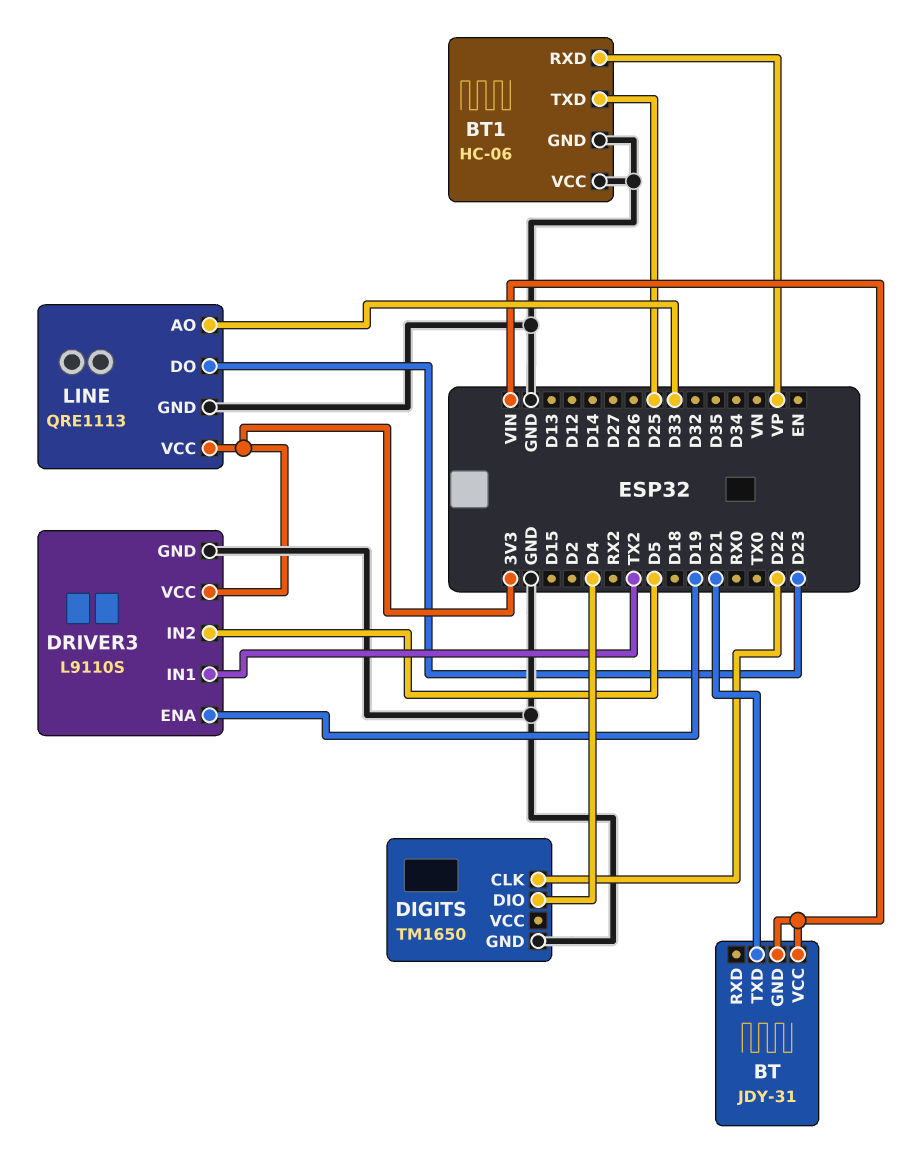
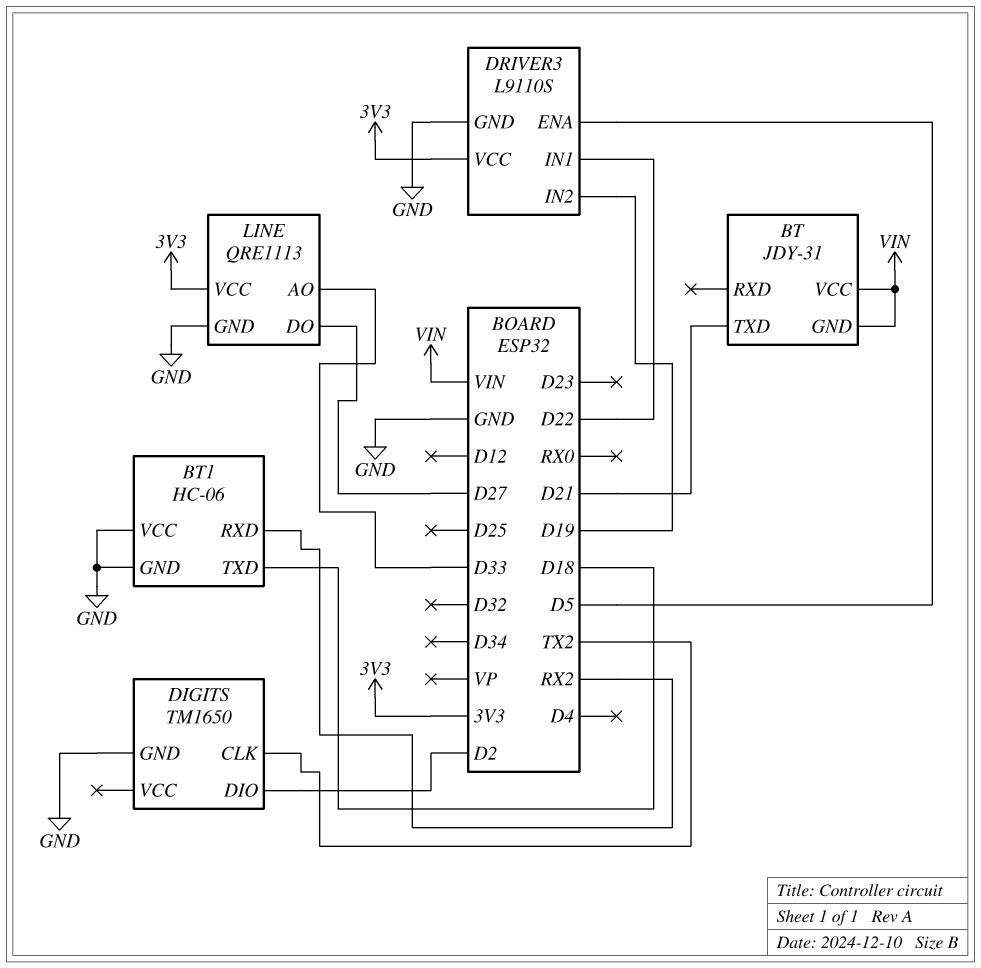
BT1 pin RXD: VP -> RX2
BT1 pin TXD: D25 -> D18
DIGITS pin CLK: D22 -> TX2
DIGITS pin DIO: D4 -> D2
DRIVER3 pin ENA: D19 -> D5
DRIVER3 pin IN1: TX2 -> D22
DRIVER3 pin IN2: D5 -> D19
LINE pin DO: D23 -> D27

